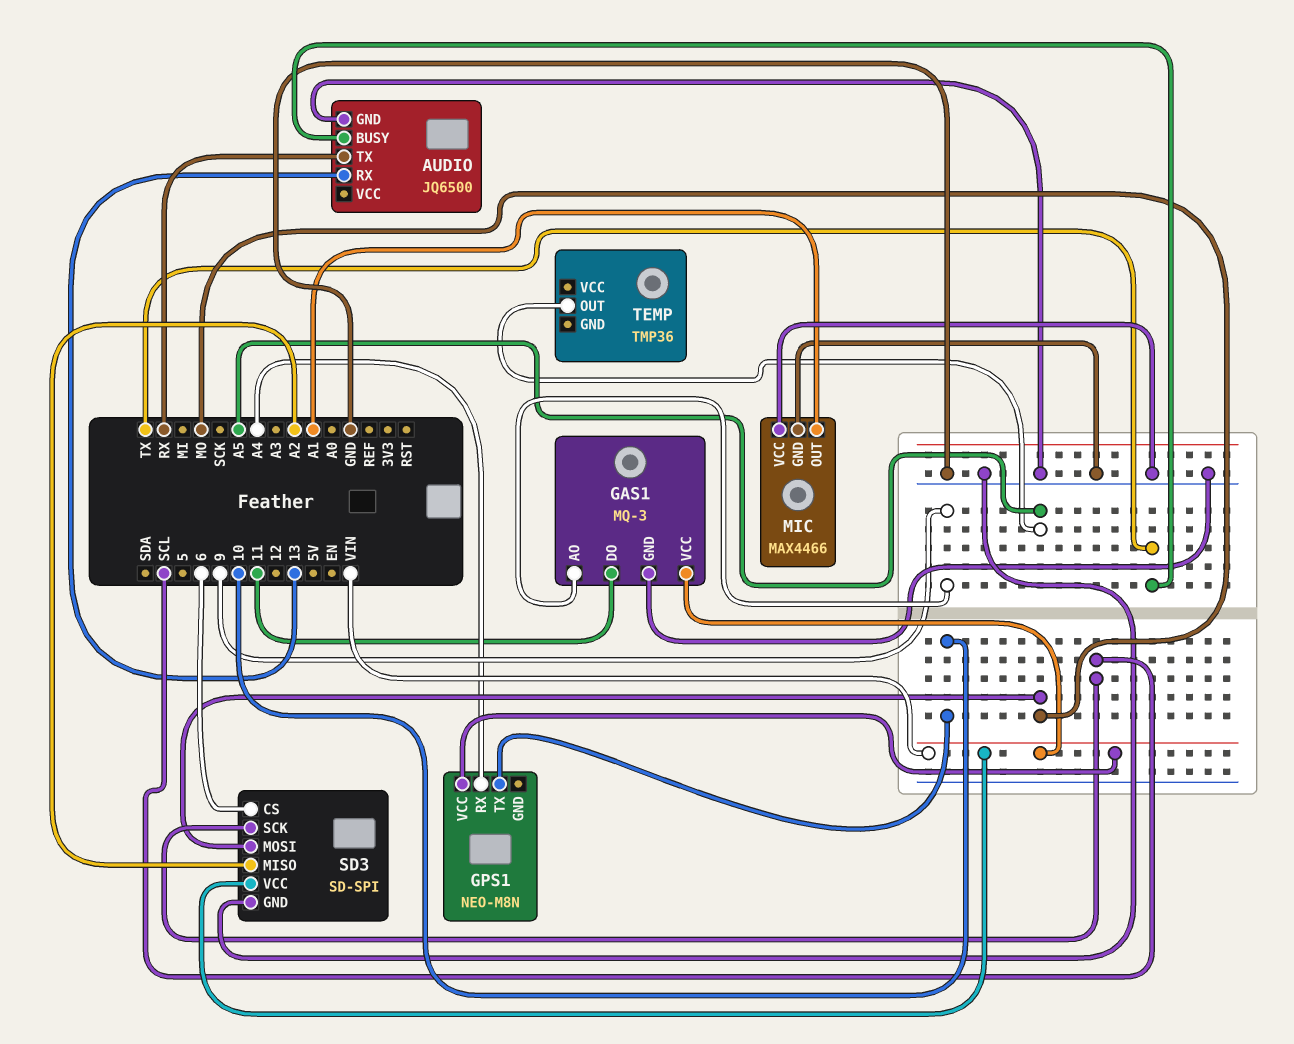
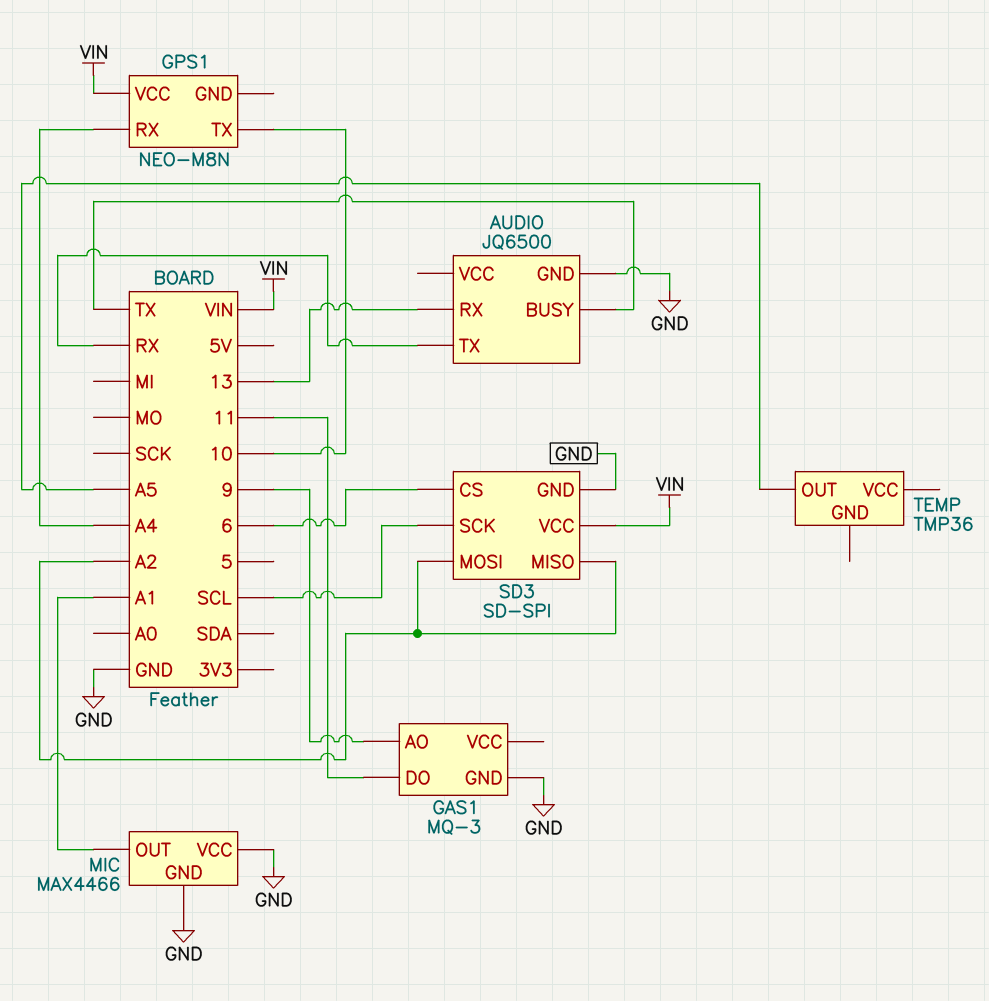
GAS1 pin VCC: VIN -> none
SD3 pin MOSI: MO -> A2

